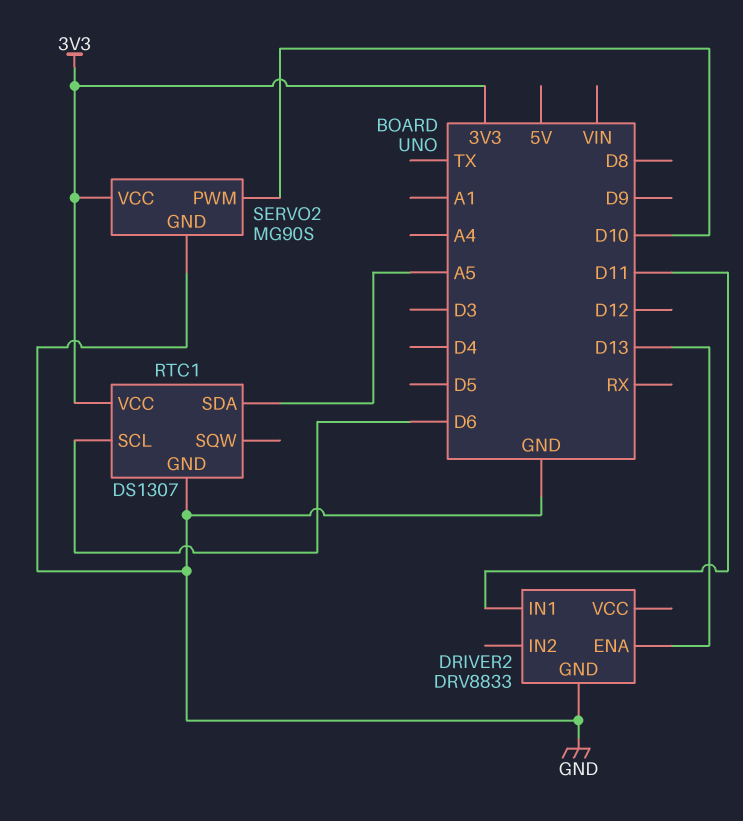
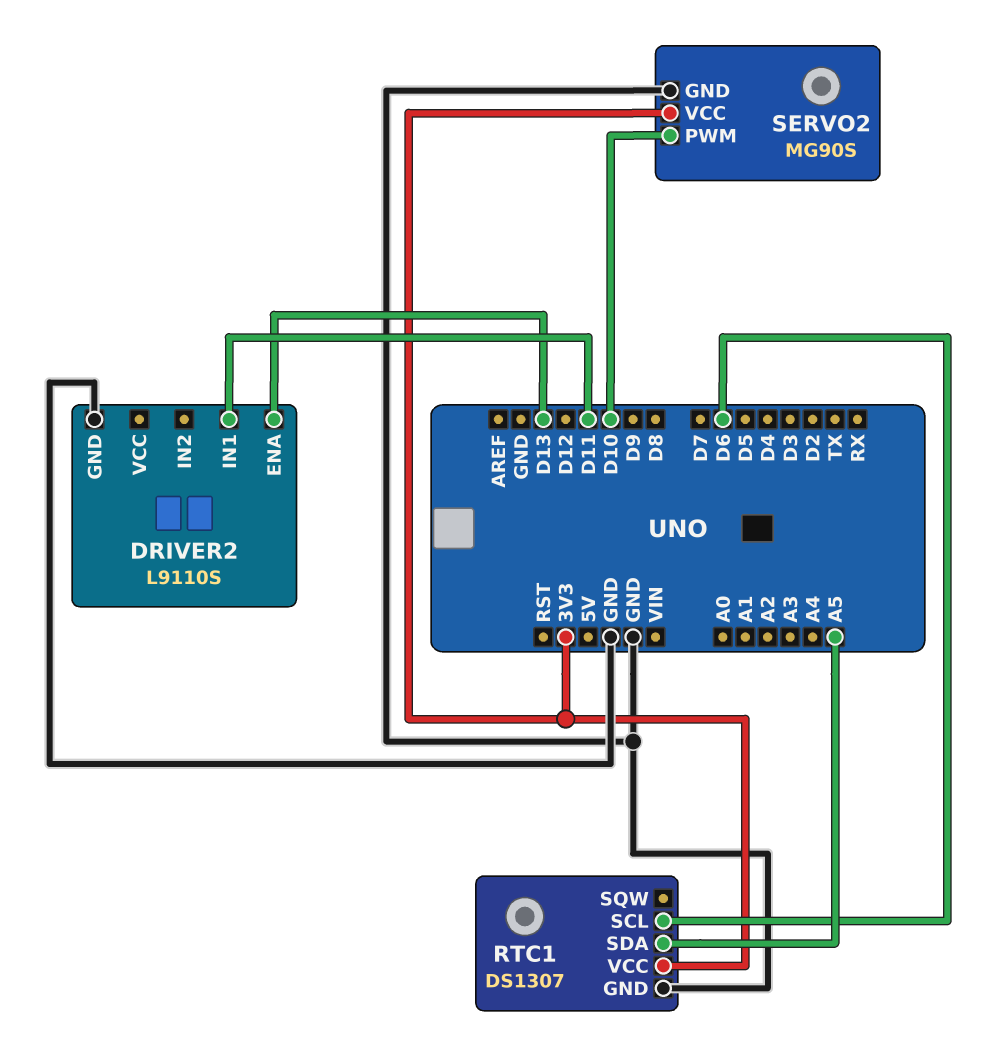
DRIVER2: DRV8833 -> L9110S

